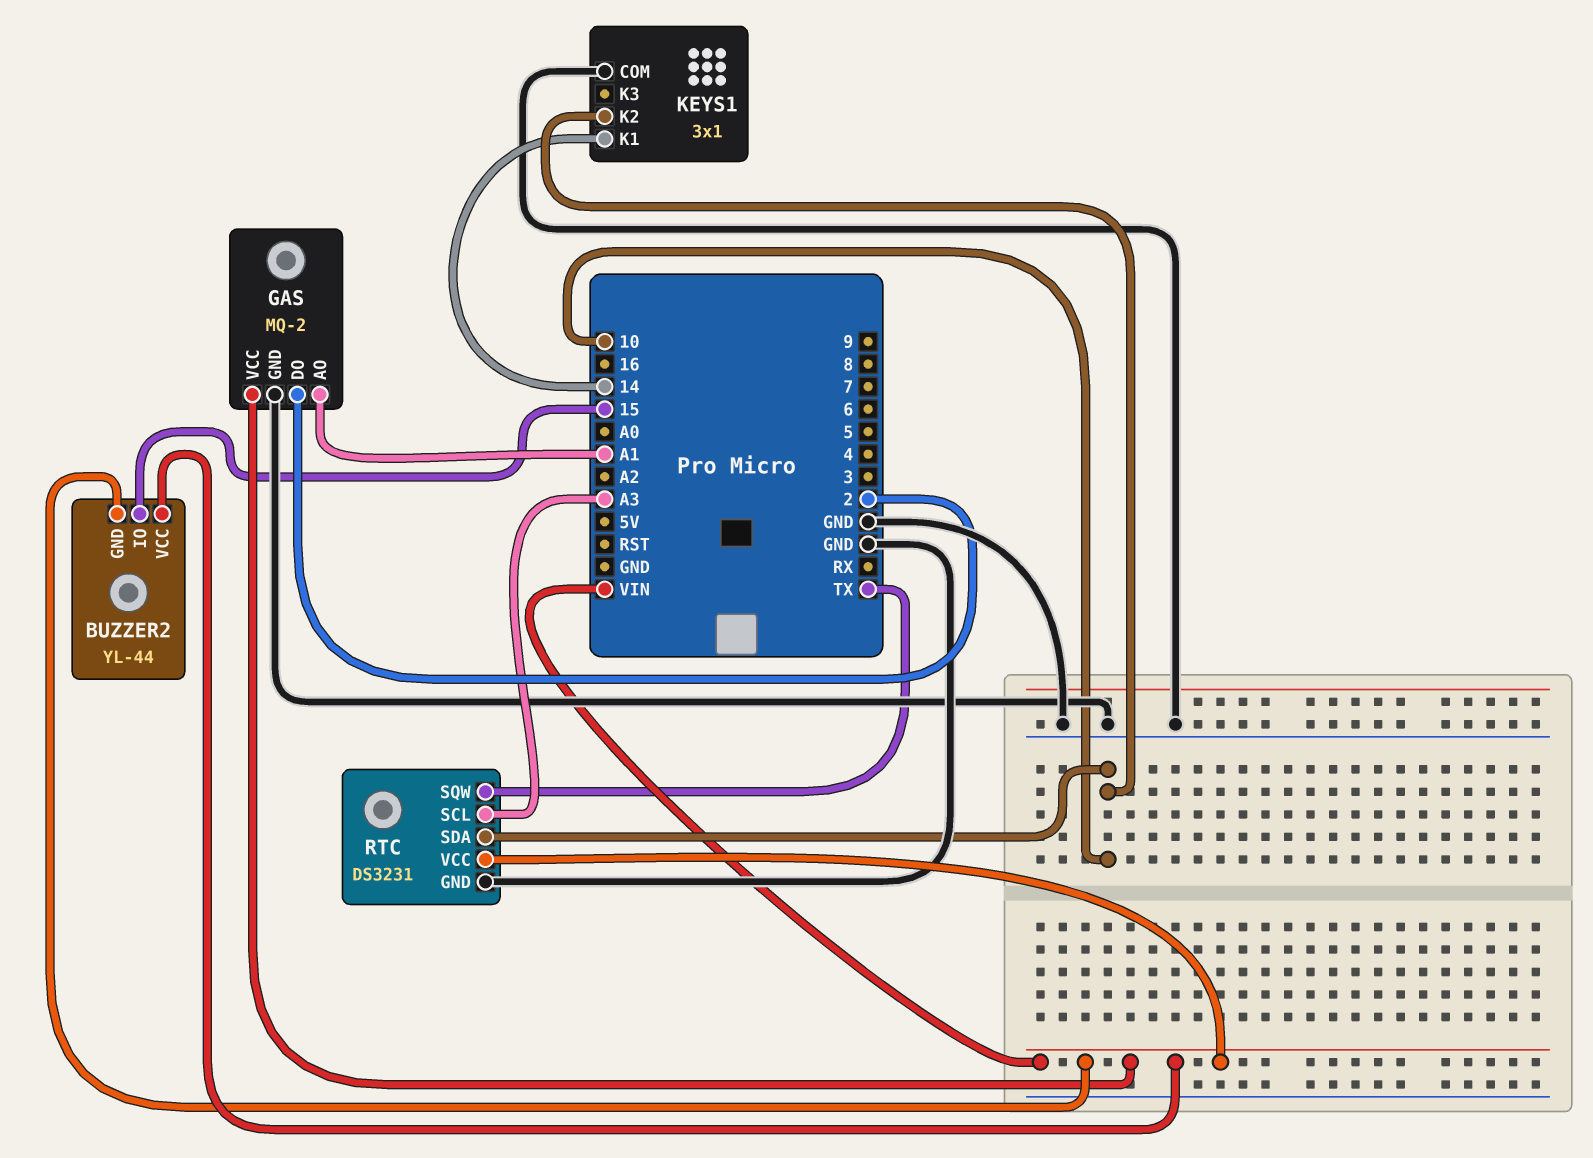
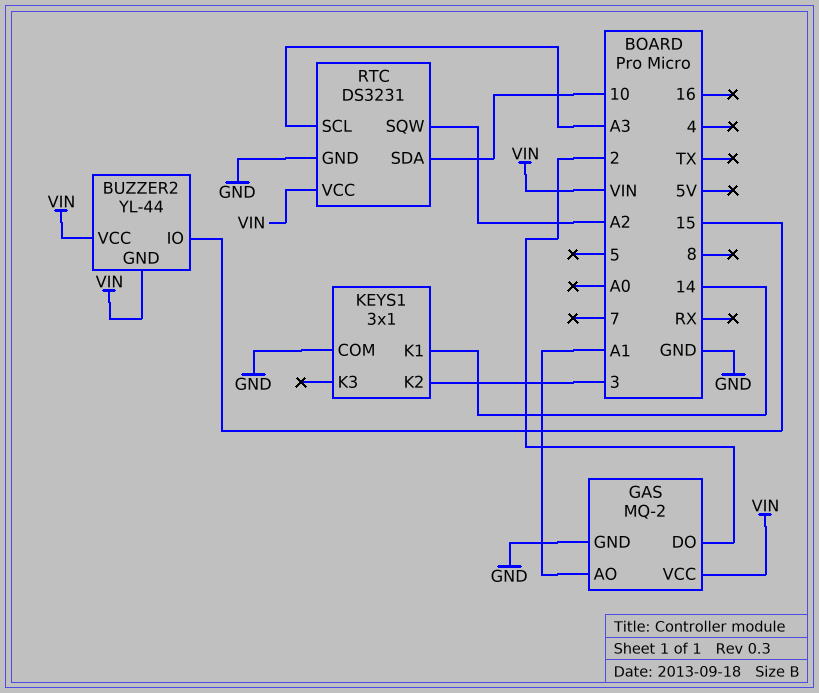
KEYS1 pin K2: 10 -> 3
RTC pin SQW: TX -> A2

